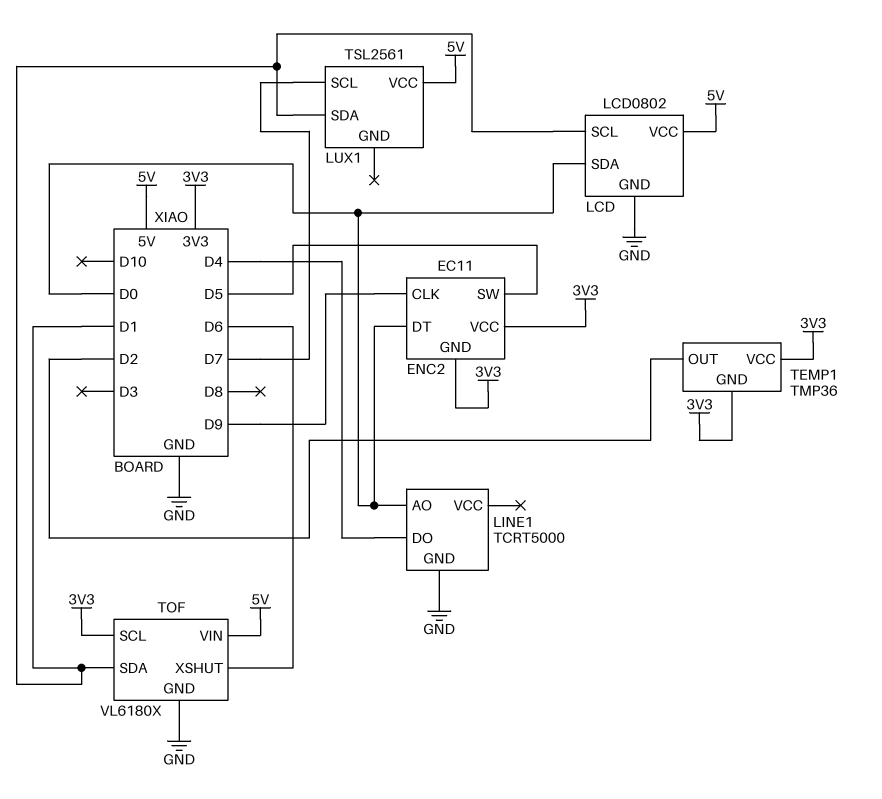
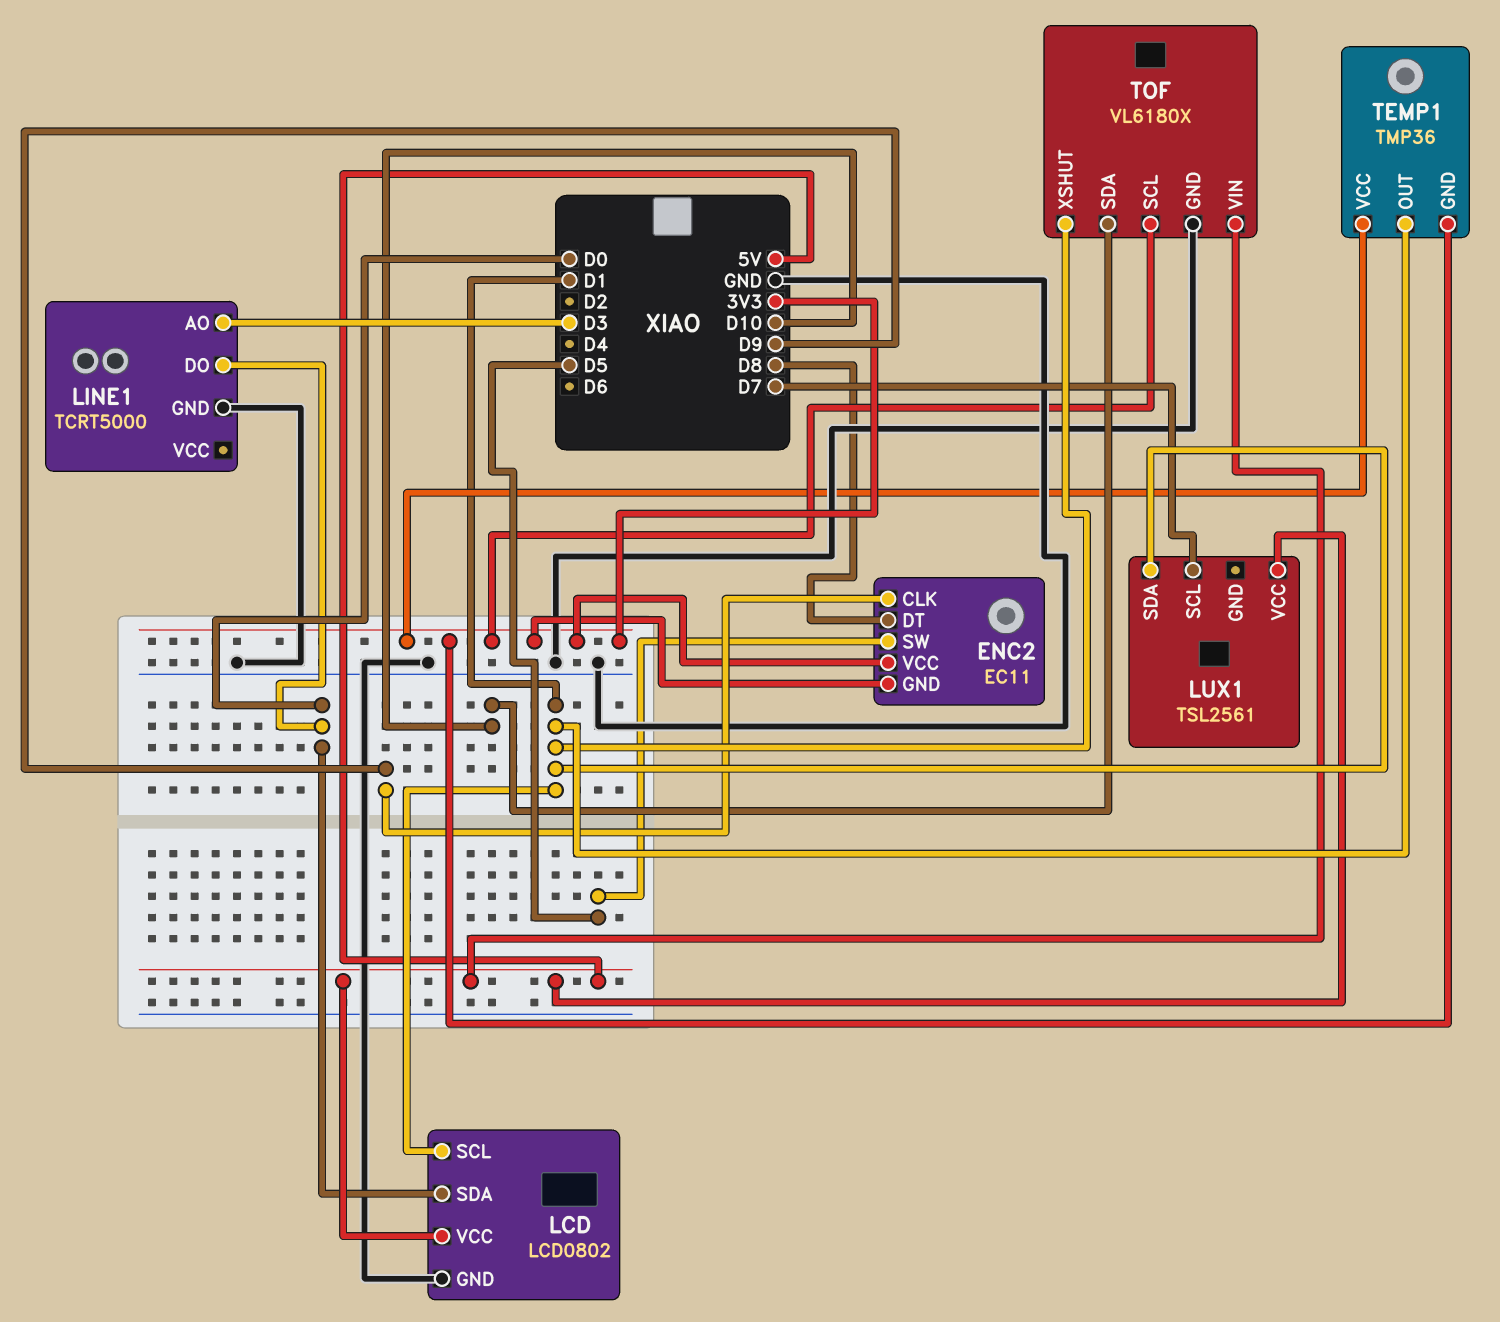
ENC2 pin DT: D0 -> D8
LINE1 pin AO: D0 -> D3
LINE1 pin DO: D4 -> D0
TEMP1 pin OUT: D2 -> D1
TOF pin SDA: D1 -> D10
TOF pin XSHUT: D6 -> D1

